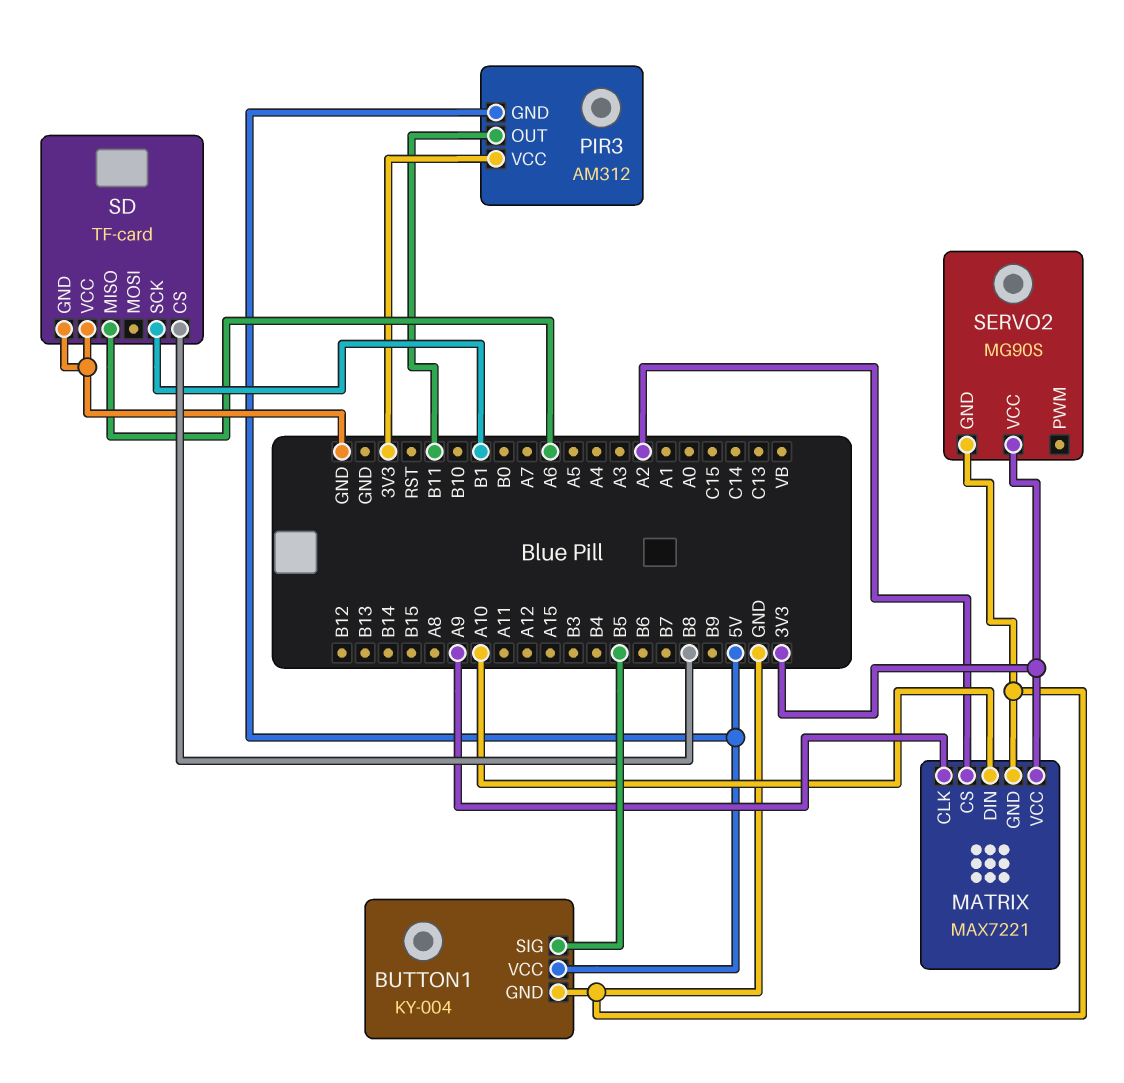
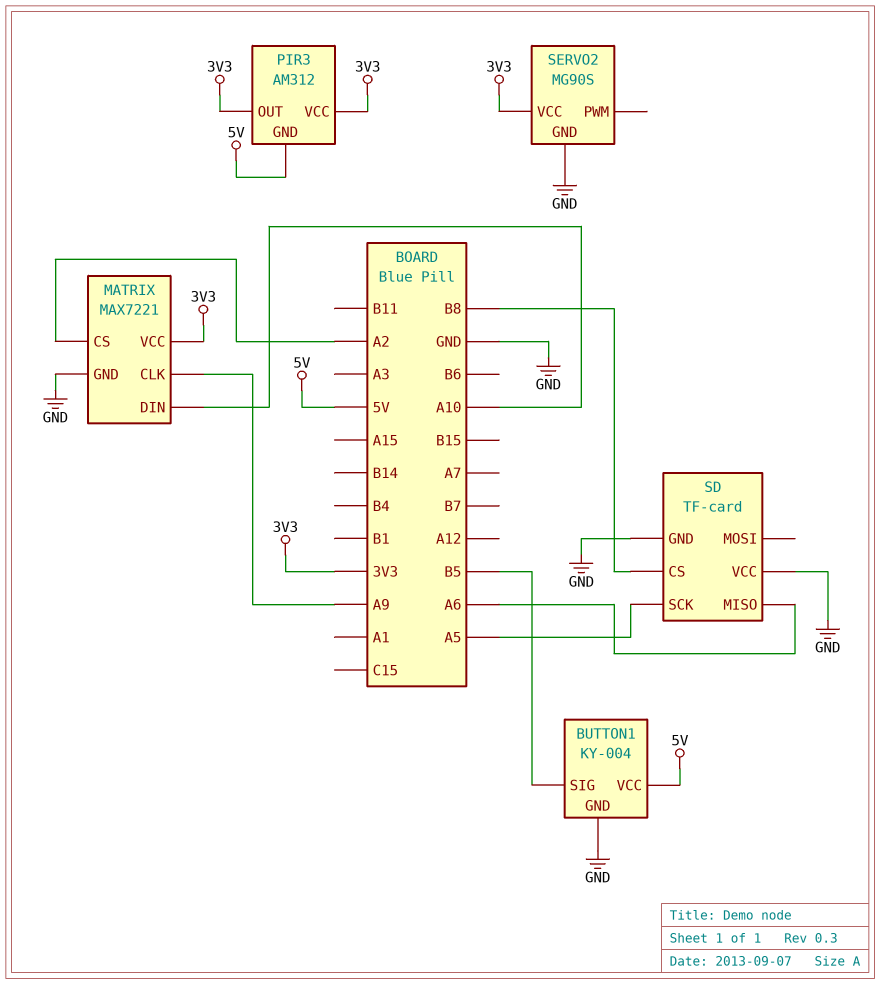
PIR3 pin OUT: B11 -> 3V3
SD pin SCK: B1 -> A5

